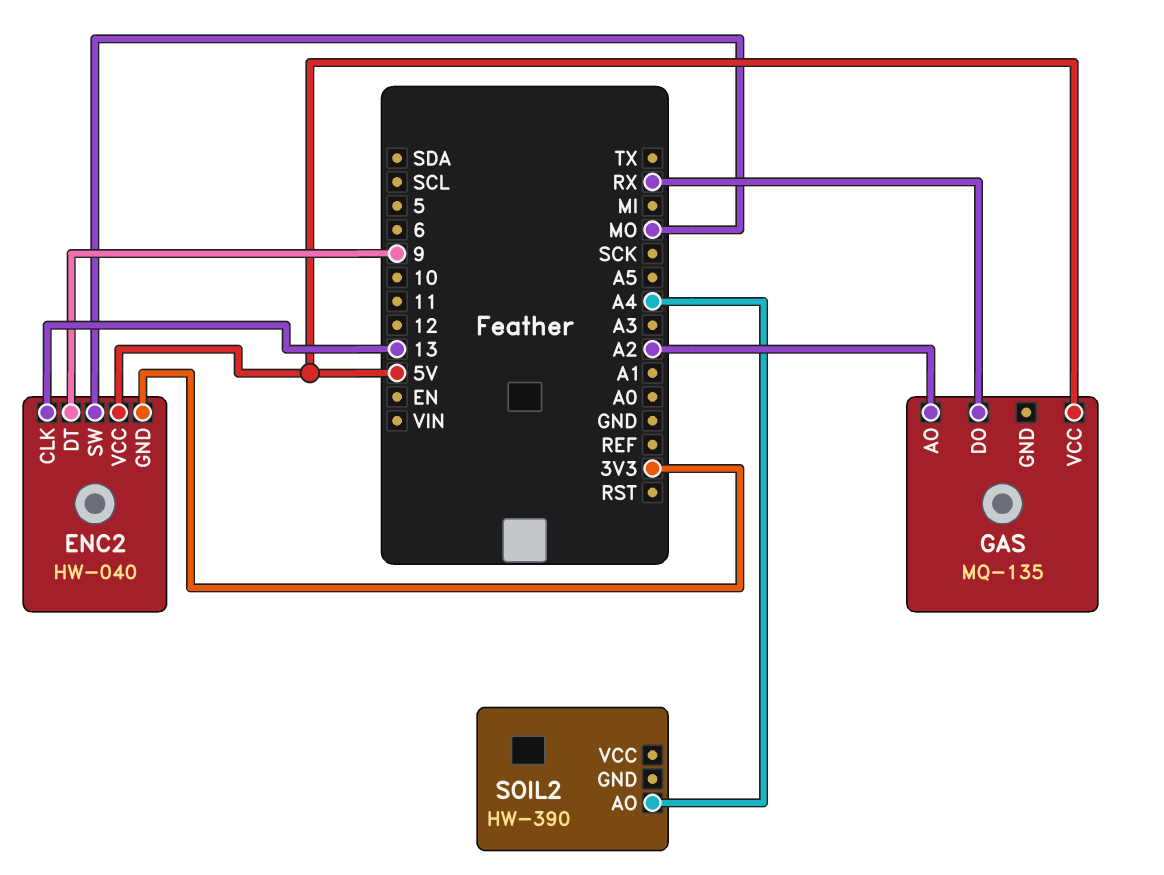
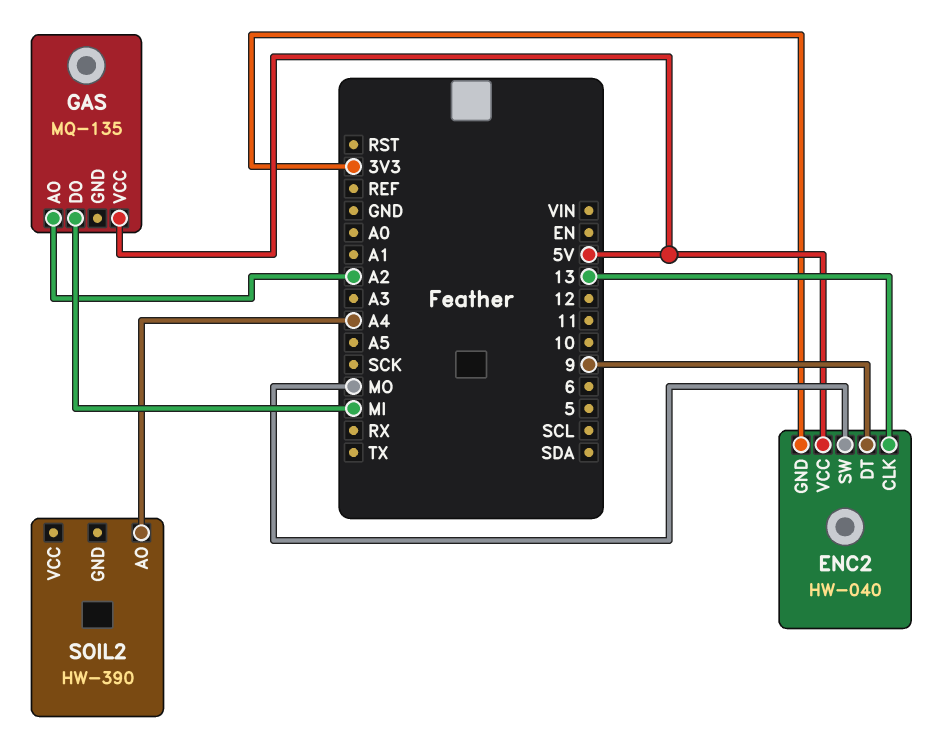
GAS pin DO: RX -> MI

